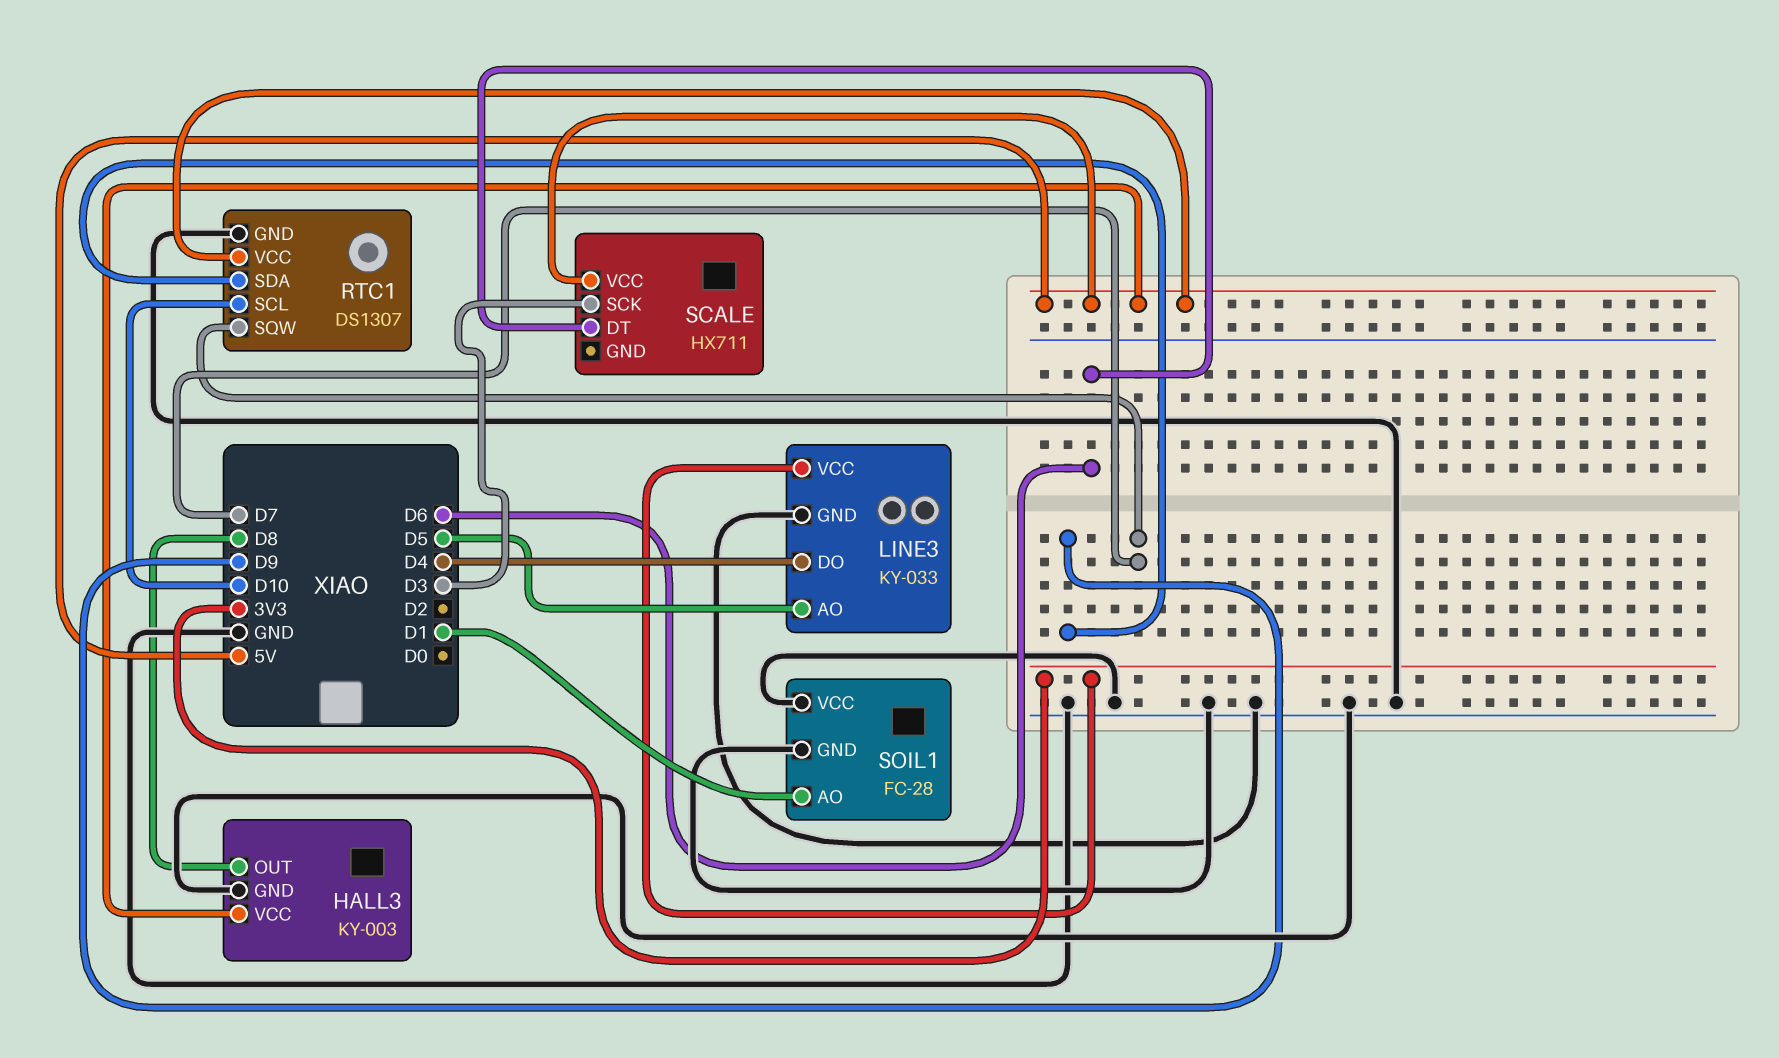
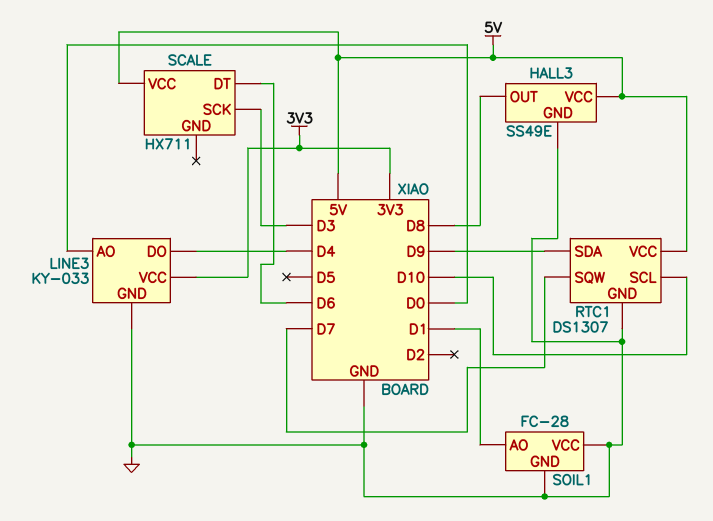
HALL3: KY-003 -> SS49E
LINE3 pin AO: D5 -> D0

